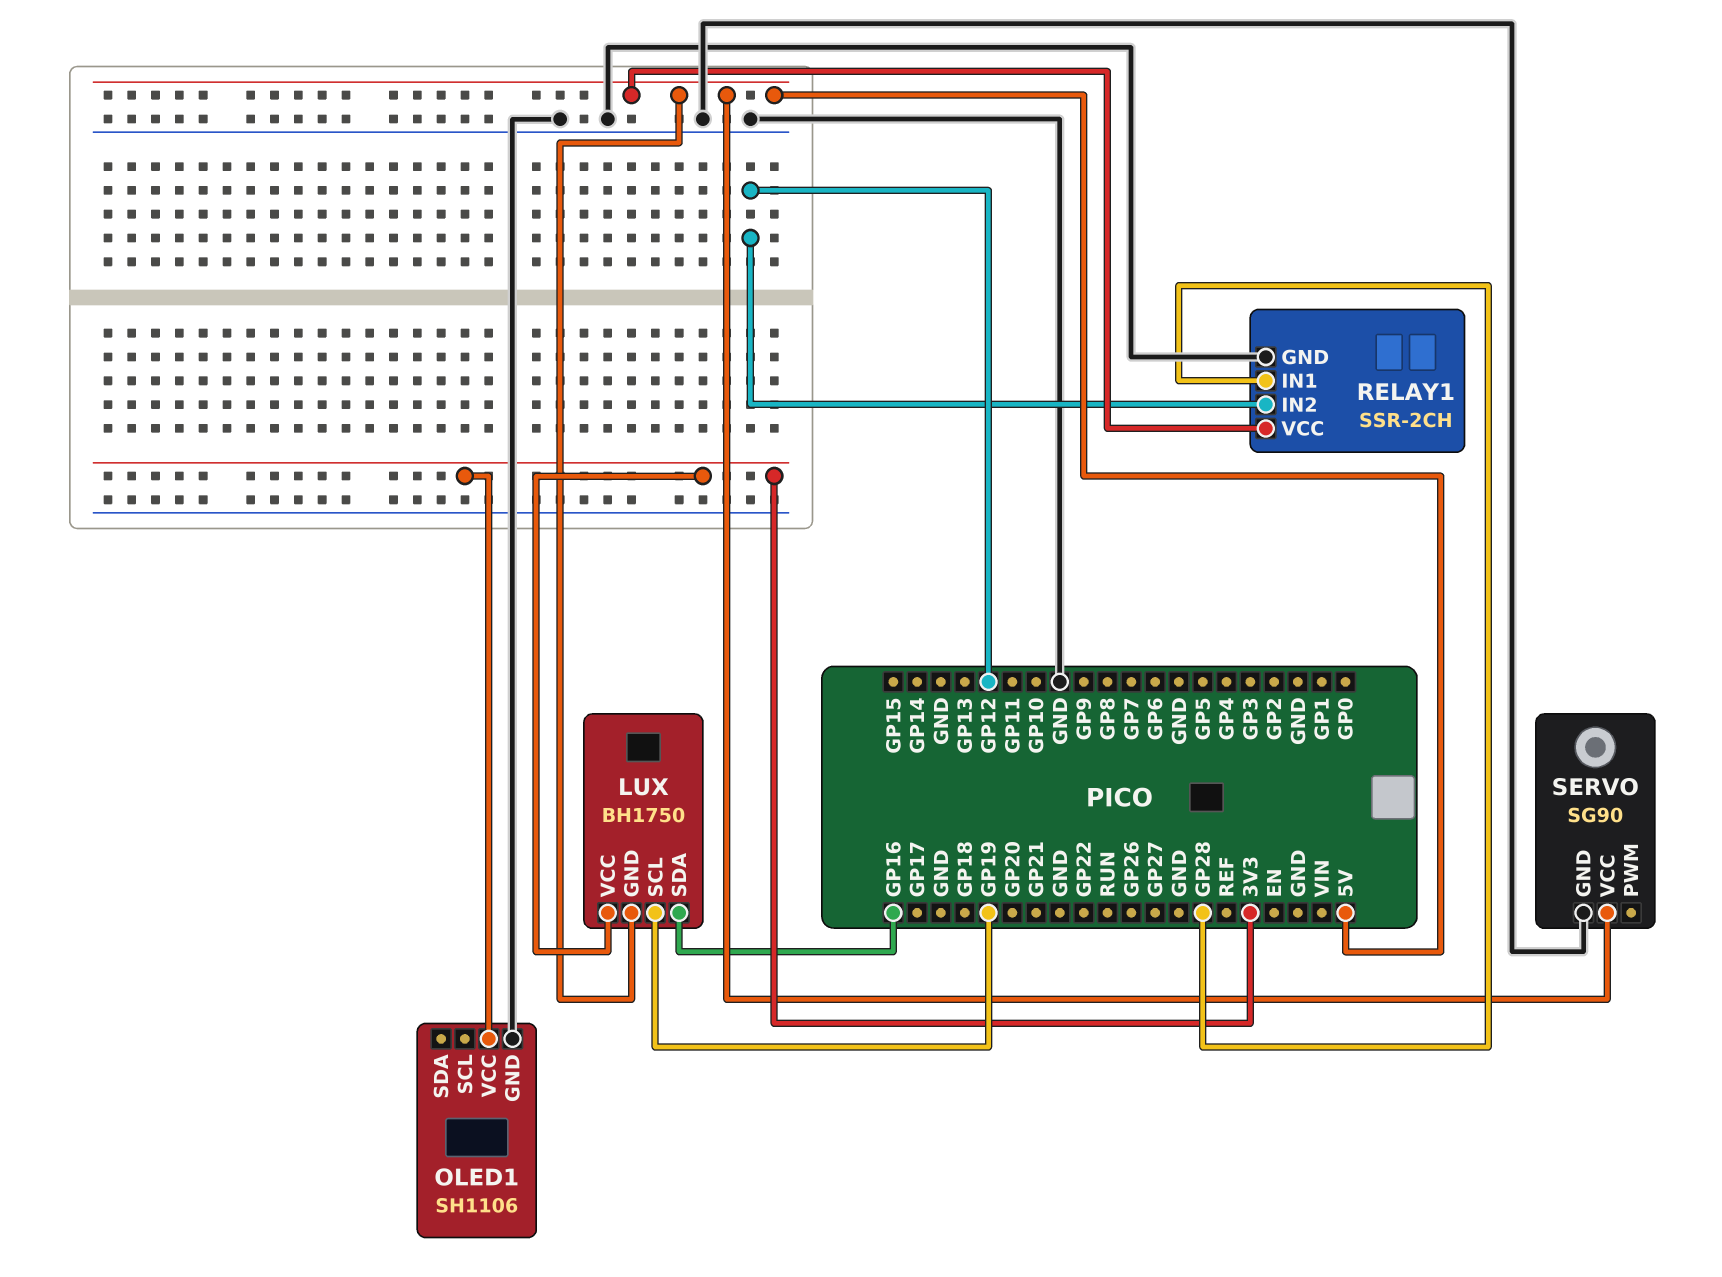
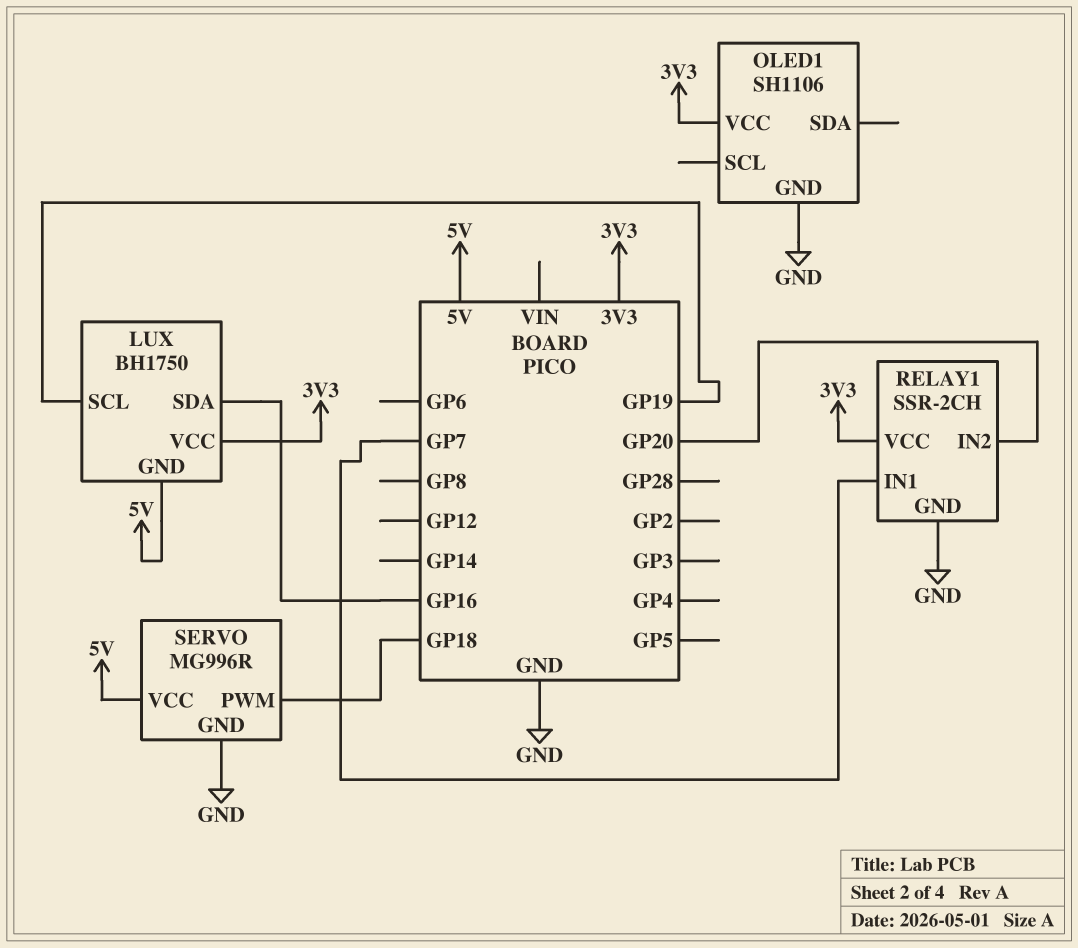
RELAY1 pin IN1: GP28 -> GP7
RELAY1 pin IN2: GP12 -> GP20
RELAY1 pin VCC: 5V -> 3V3
SERVO: SG90 -> MG996R
SERVO pin PWM: none -> GP18

